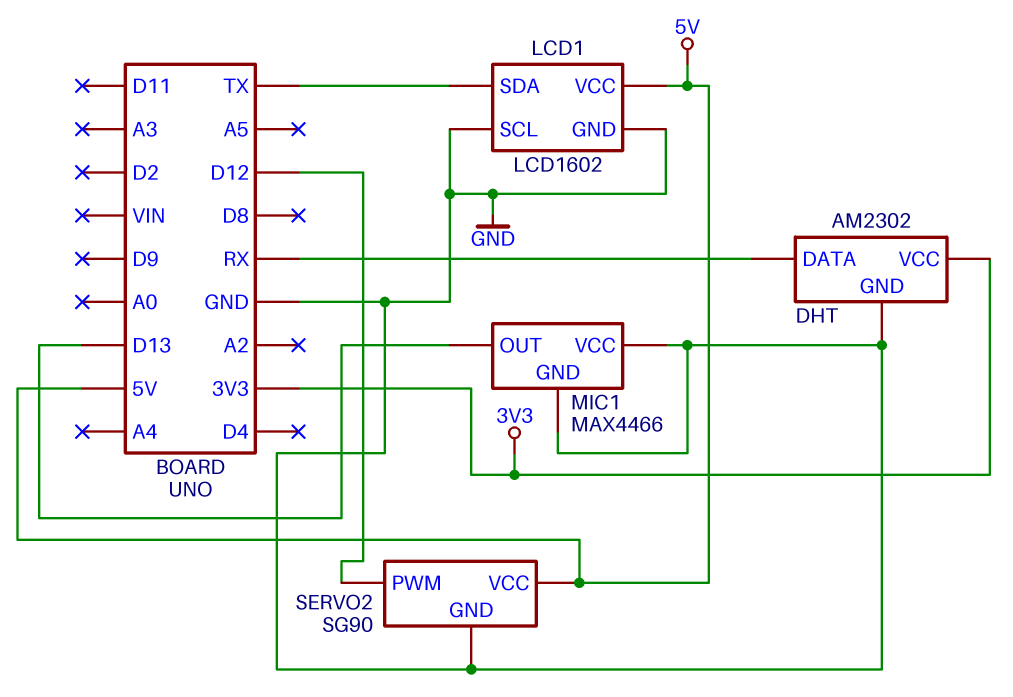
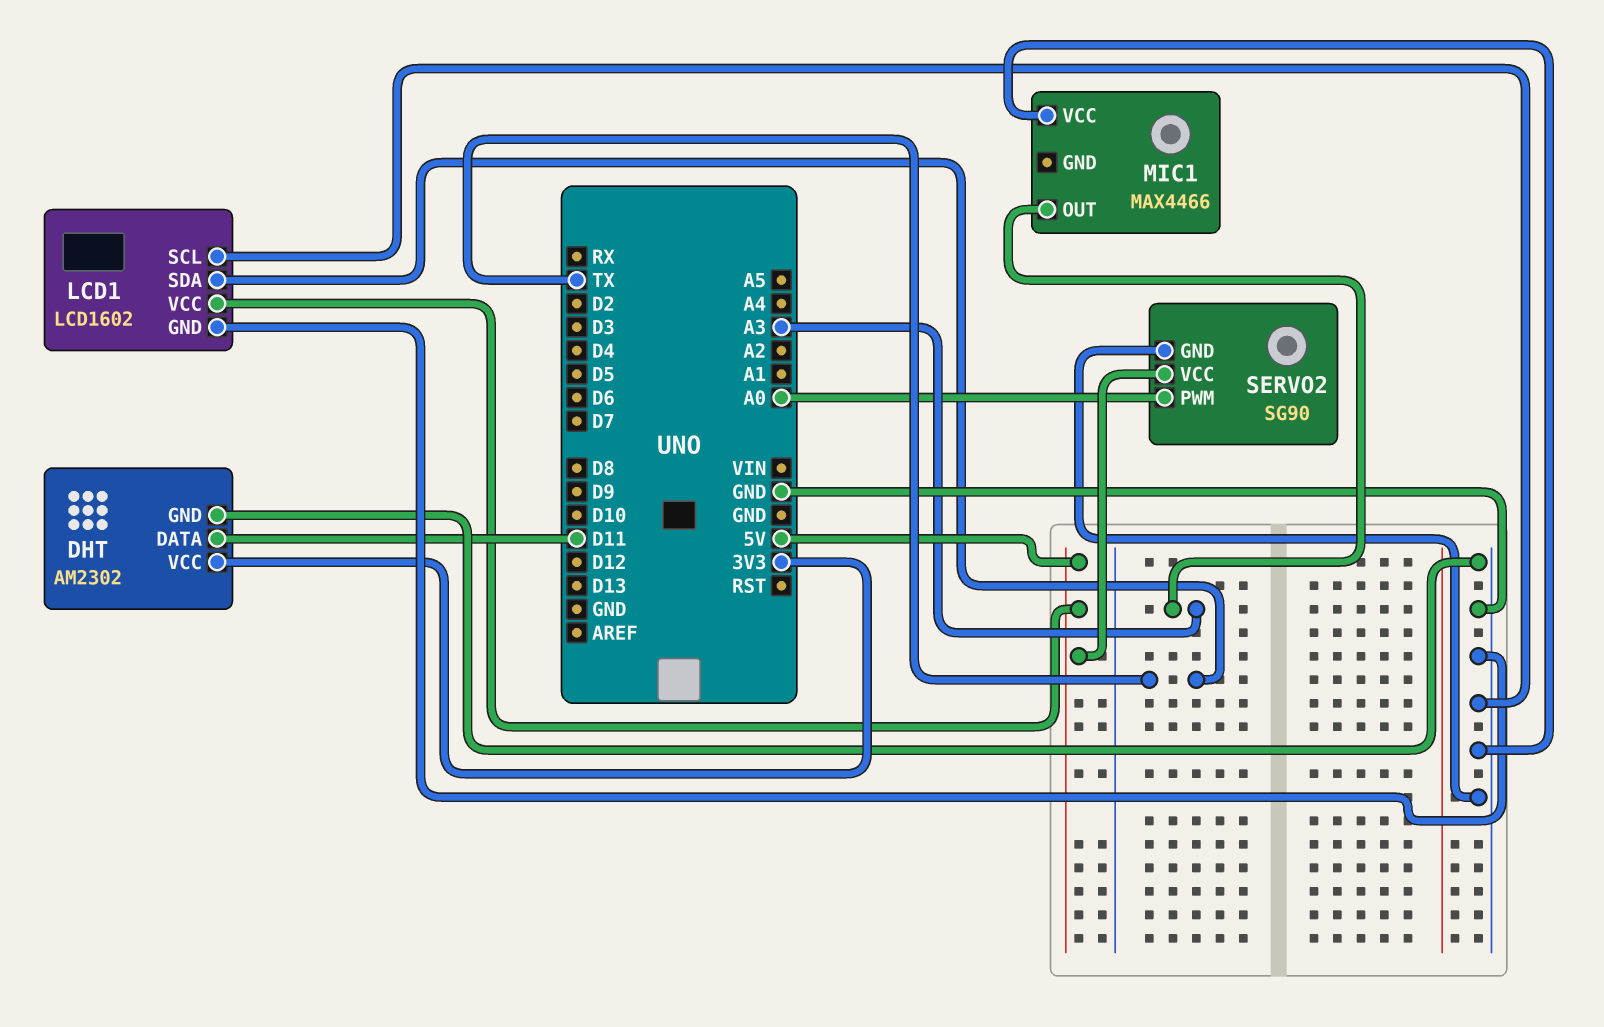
DHT pin DATA: RX -> D11
MIC1 pin GND: GND -> none
MIC1 pin OUT: D13 -> A3
SERVO2 pin PWM: D12 -> A0

